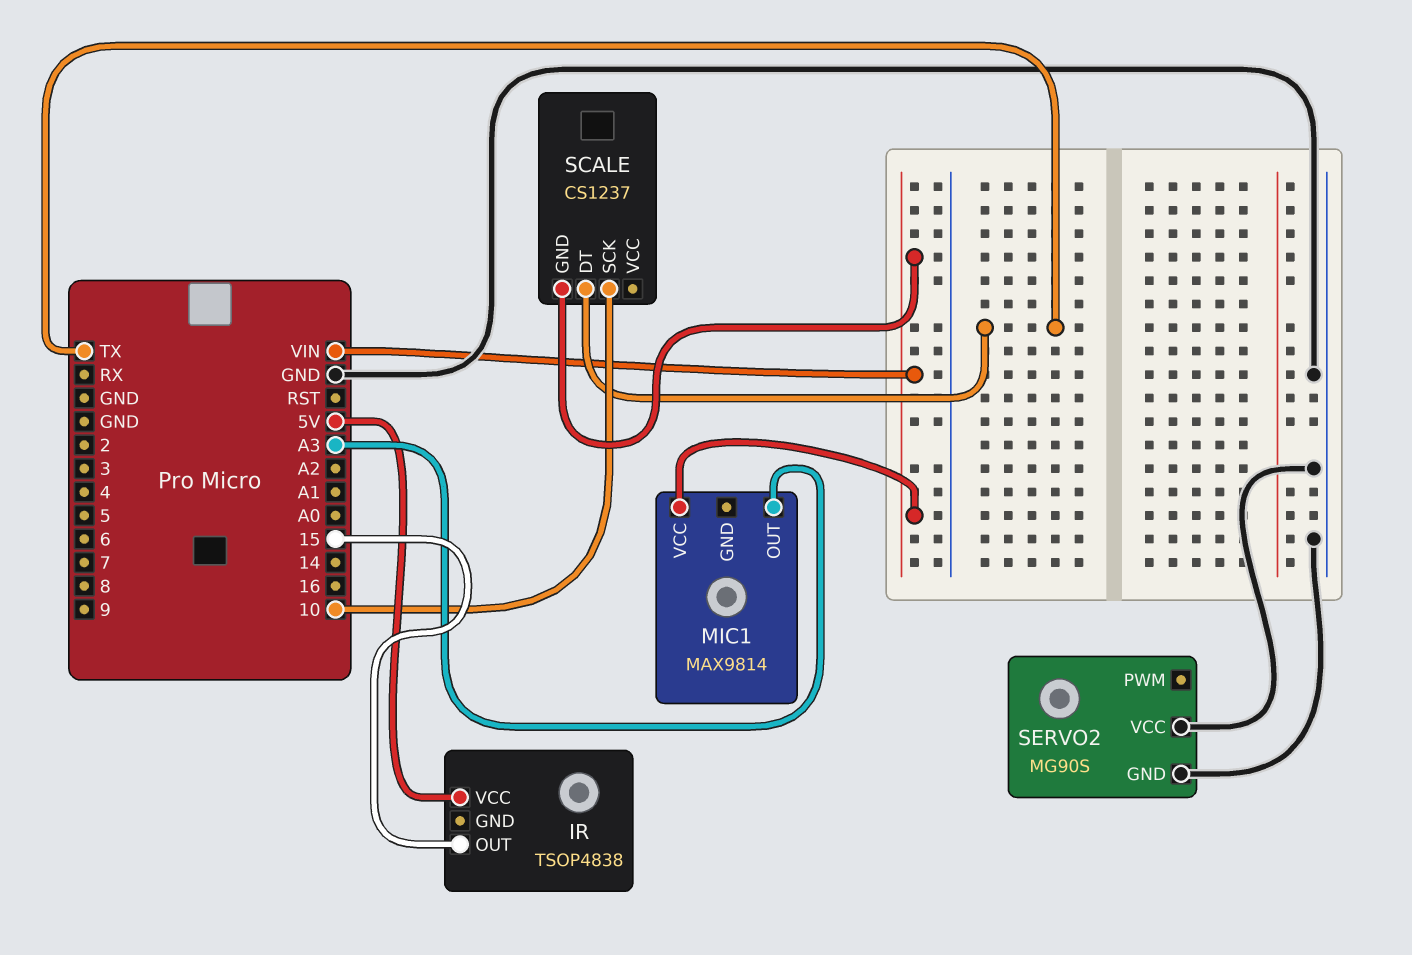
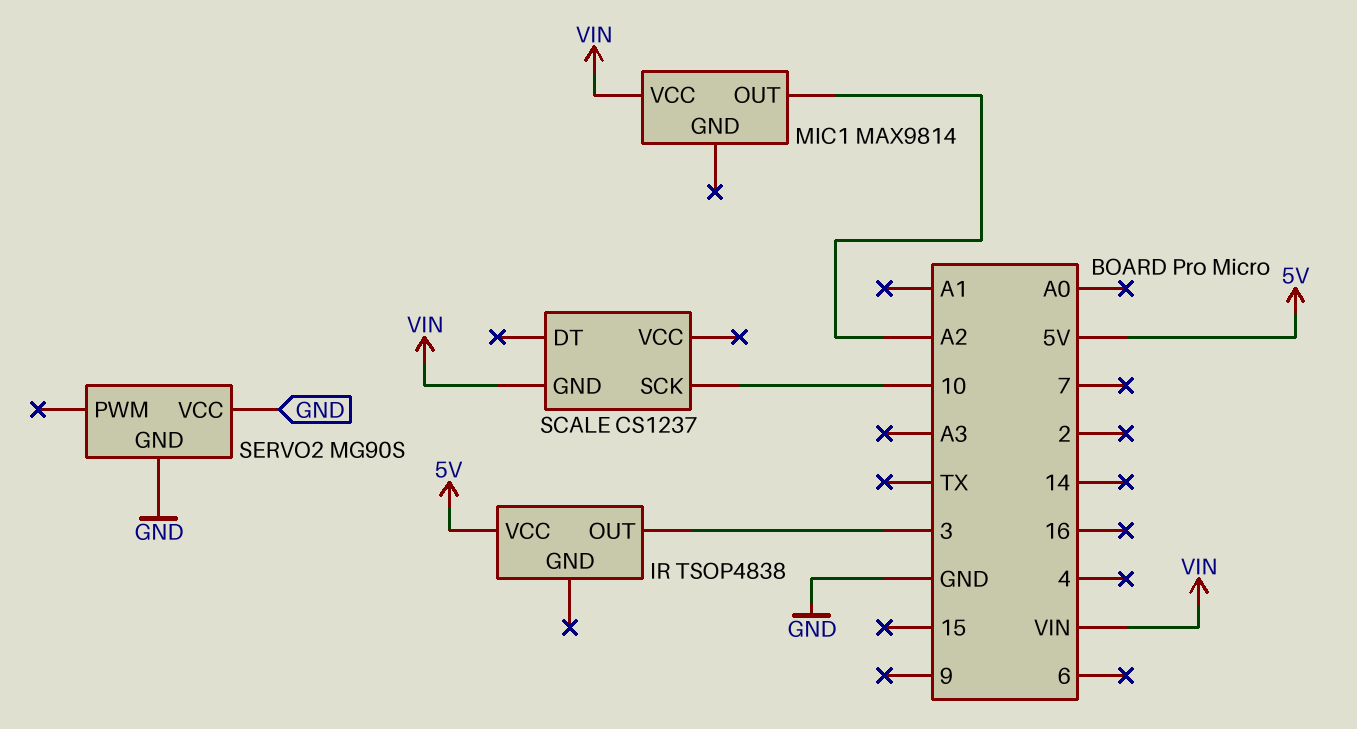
IR pin OUT: 15 -> 3
MIC1 pin OUT: A3 -> A2
SCALE pin DT: TX -> none

